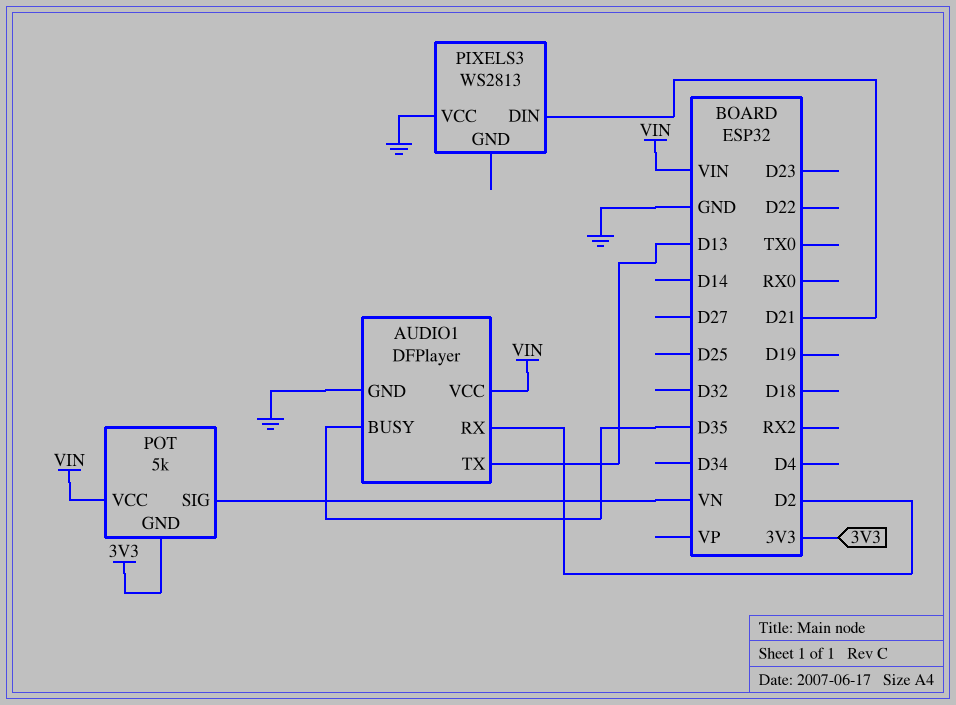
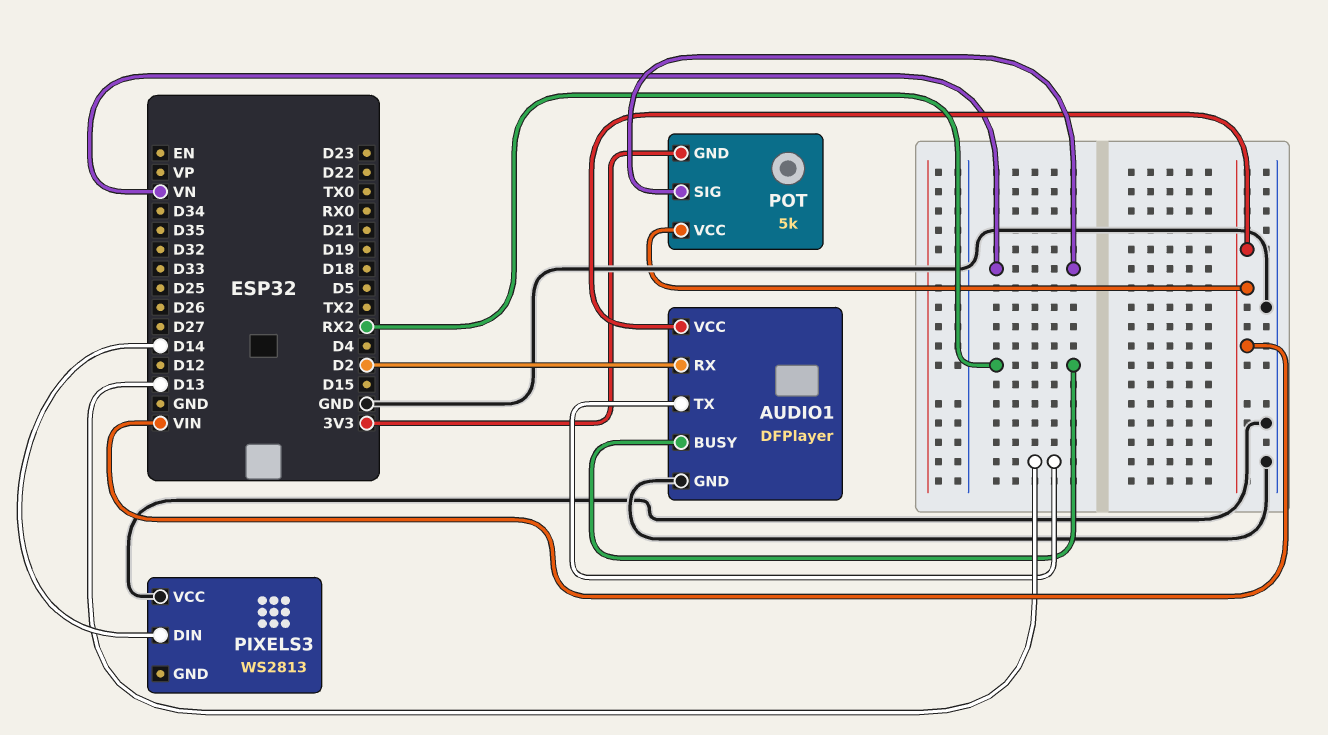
AUDIO1 pin BUSY: D35 -> RX2
PIXELS3 pin DIN: D21 -> D14

